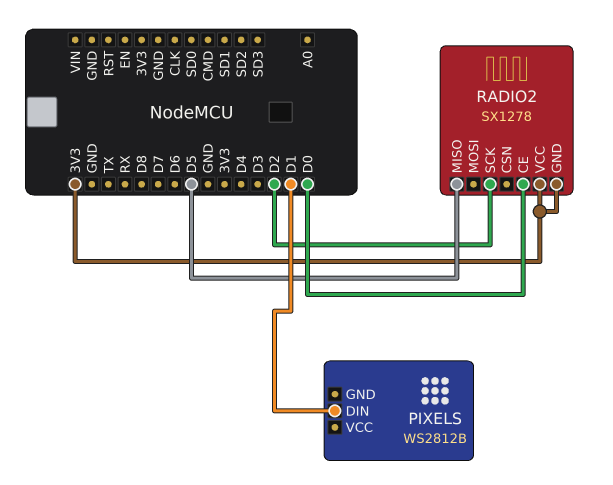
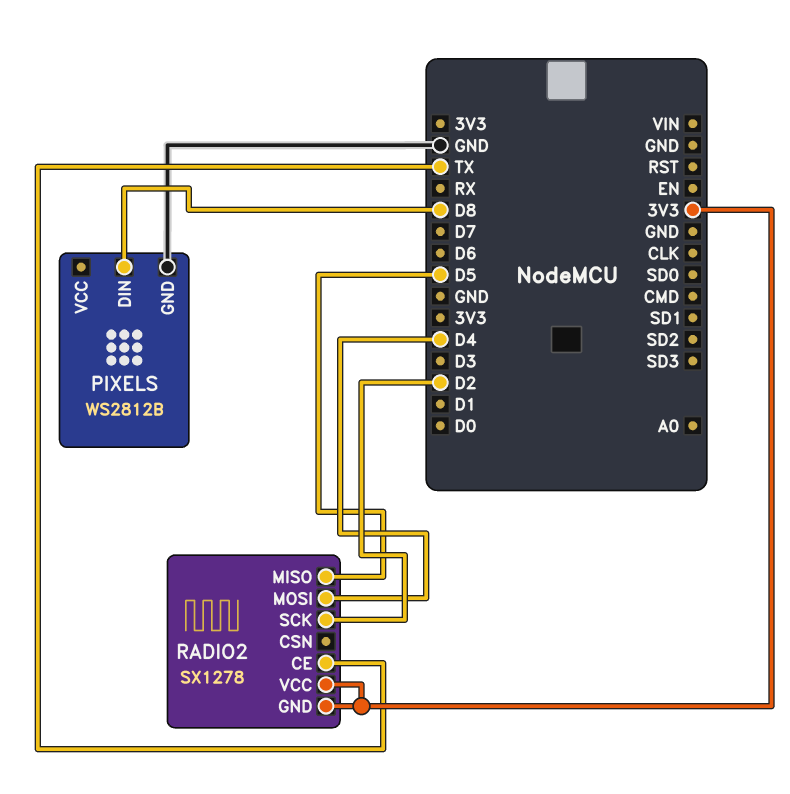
PIXELS pin DIN: D1 -> D8
PIXELS pin GND: none -> GND
RADIO2 pin CE: D0 -> TX
RADIO2 pin MOSI: none -> D4

